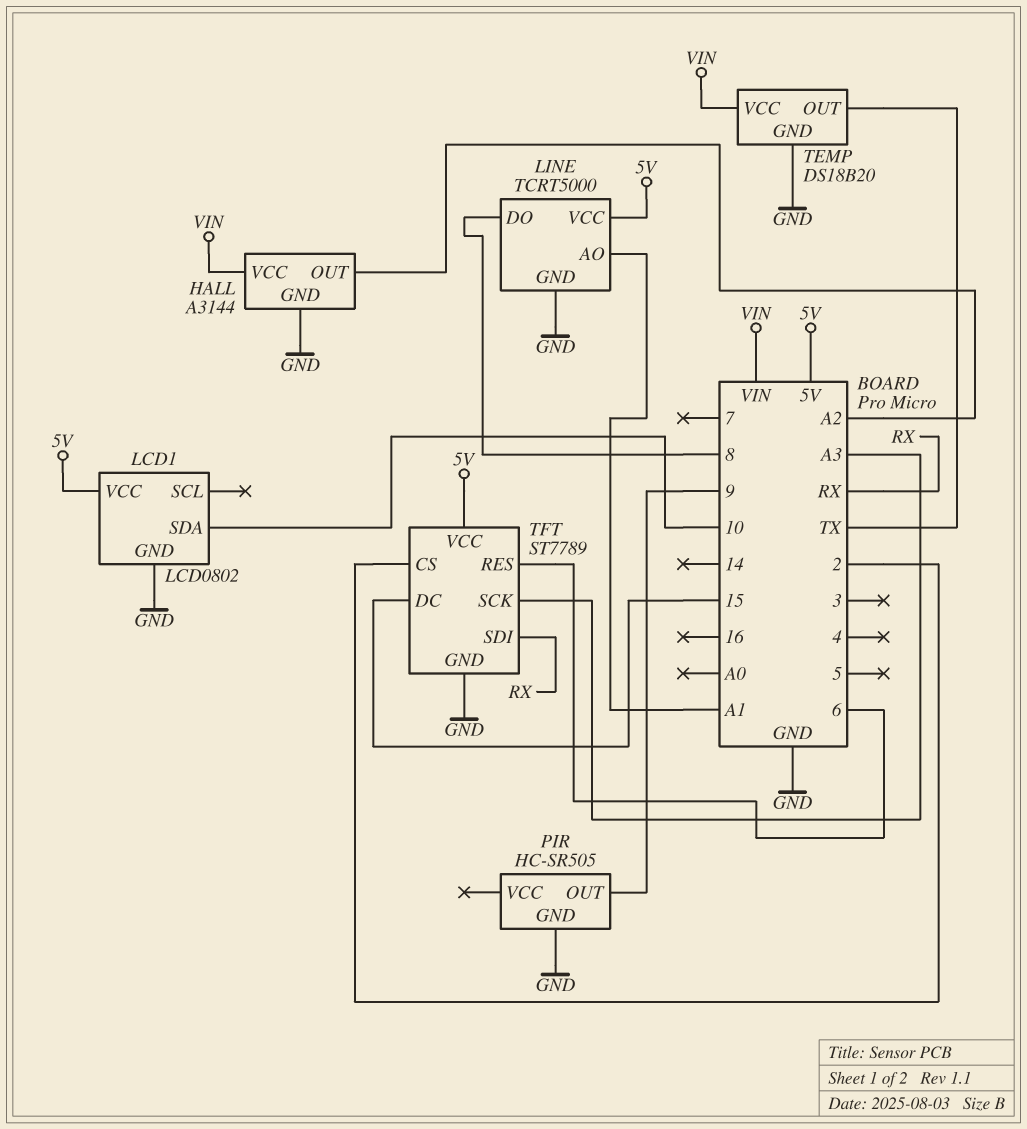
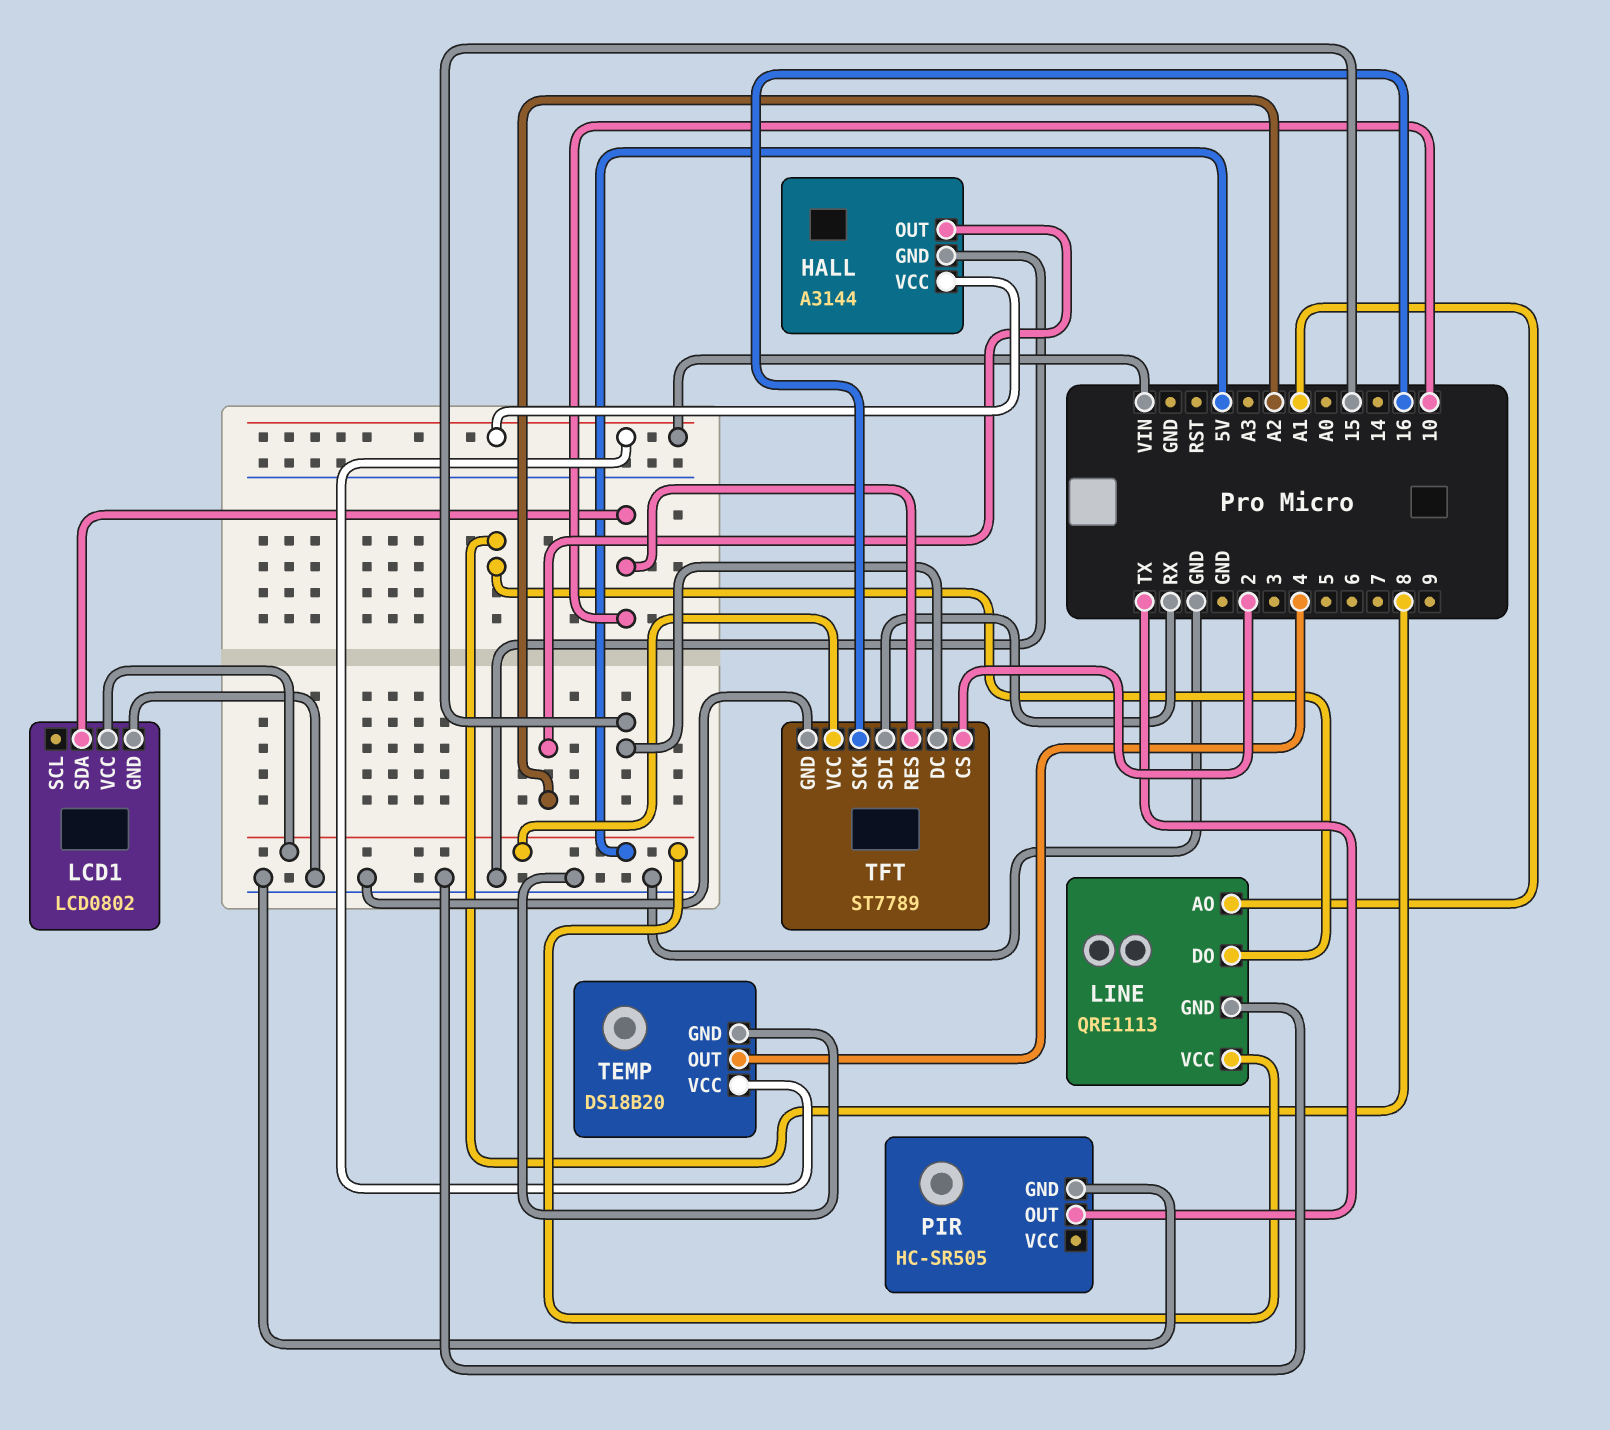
LINE: TCRT5000 -> QRE1113
PIR pin OUT: 9 -> TX
TEMP pin OUT: TX -> 4
TFT pin RES: 6 -> 10
TFT pin SCK: A3 -> 16

